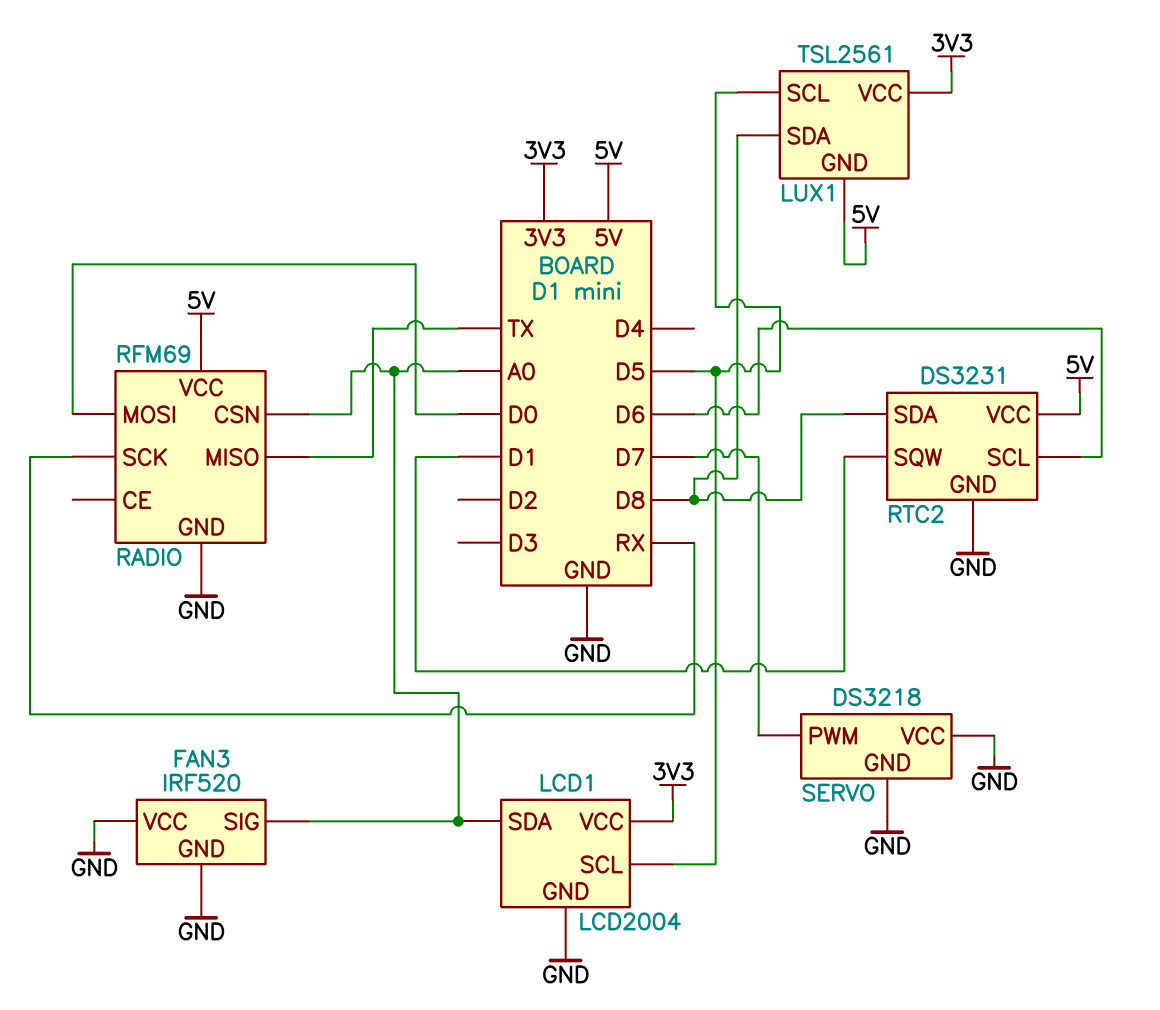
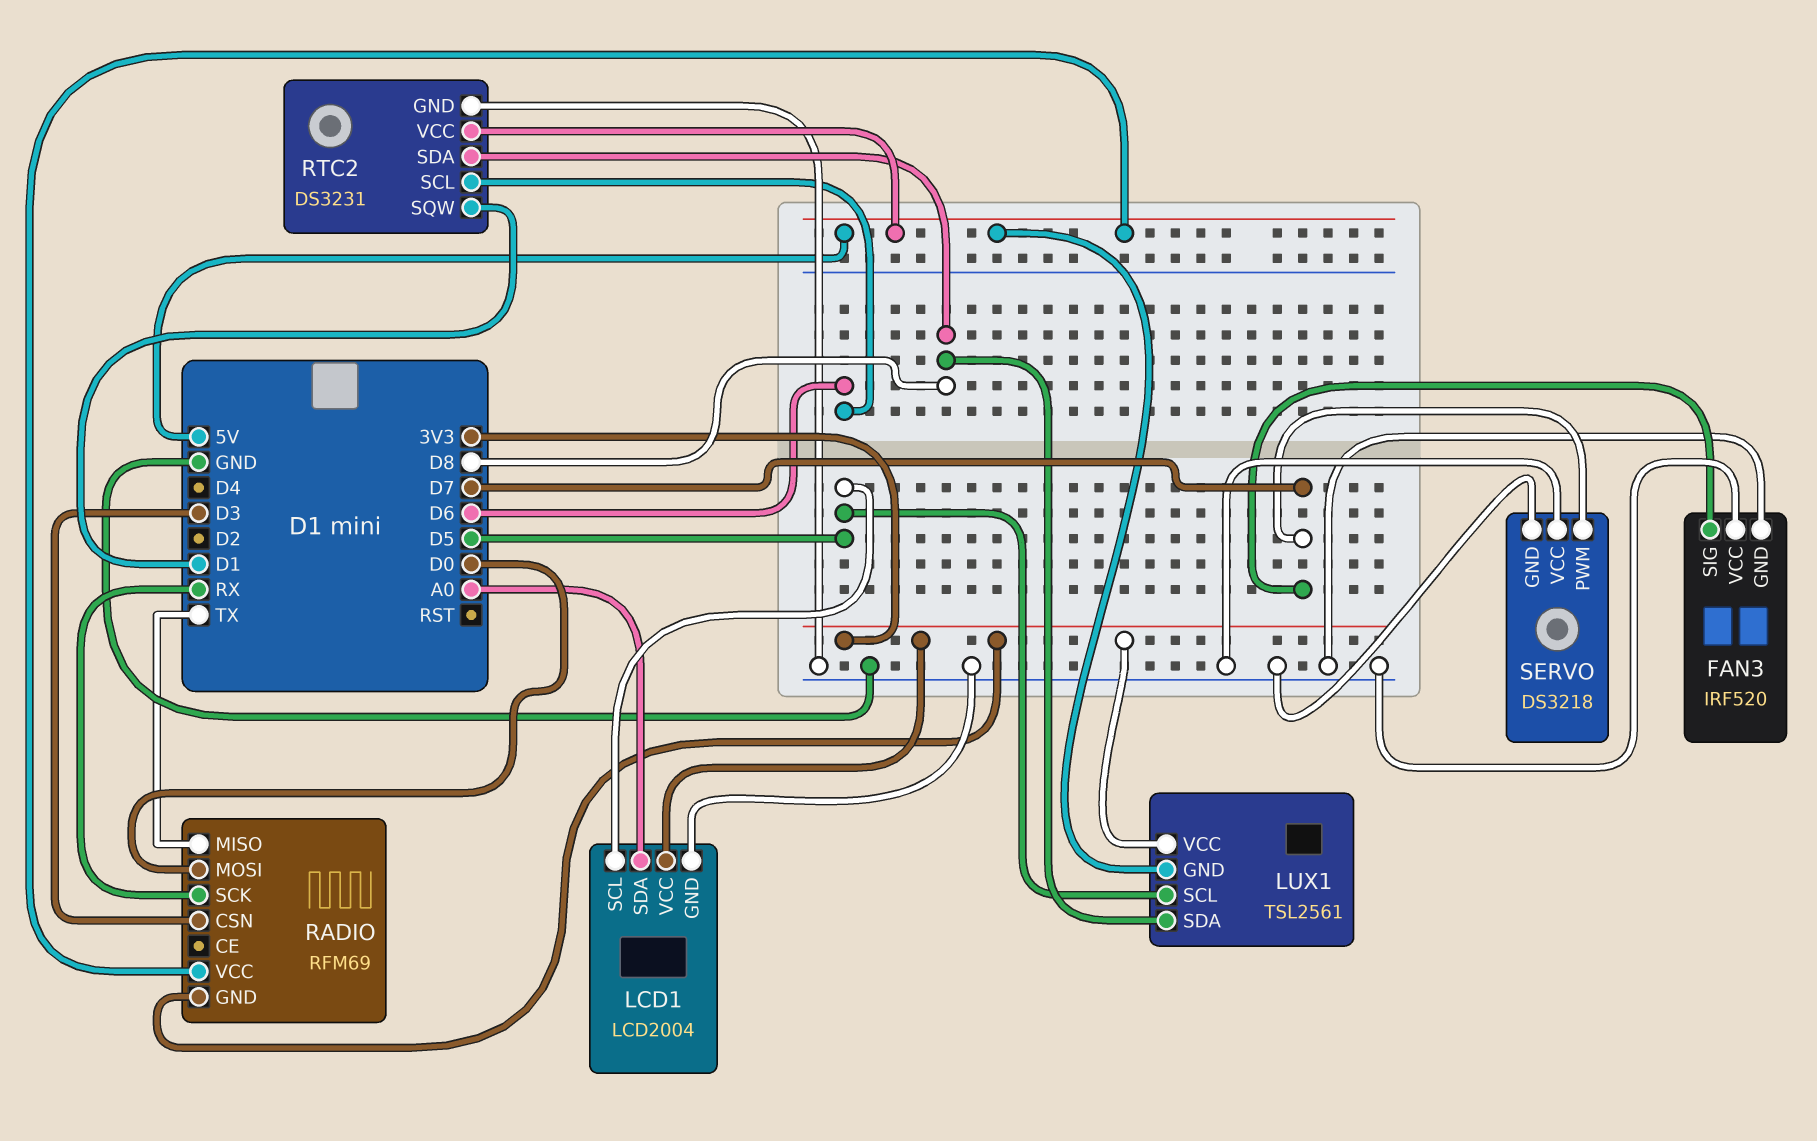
FAN3 pin SIG: A0 -> D7
RADIO pin CSN: A0 -> D3
RADIO pin GND: GND -> 3V3

